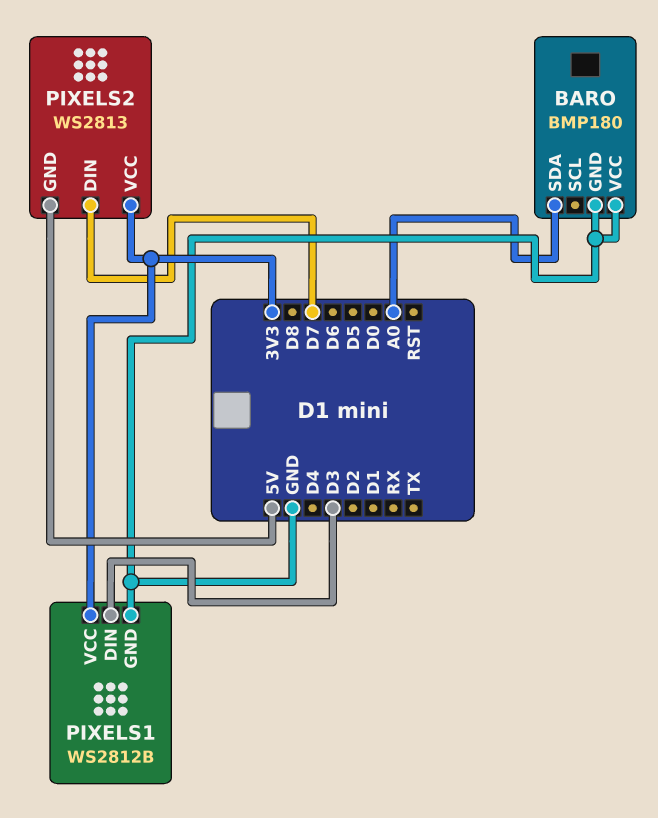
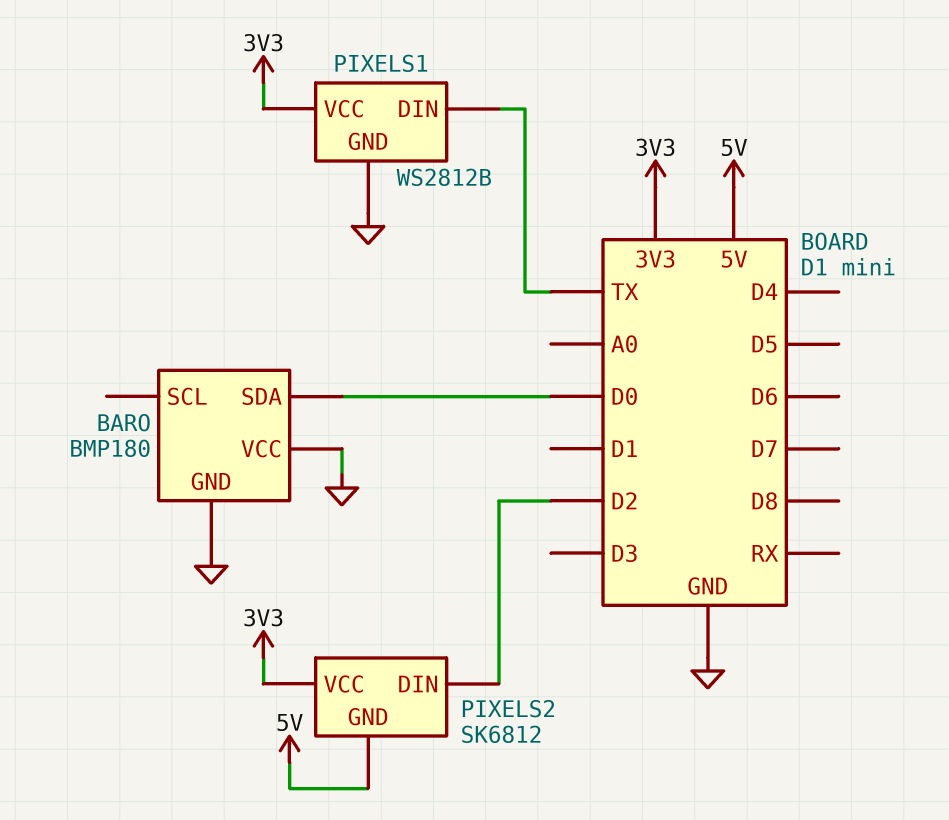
BARO pin SDA: A0 -> D0
PIXELS1 pin DIN: D3 -> TX
PIXELS2: WS2813 -> SK6812
PIXELS2 pin DIN: D7 -> D2

